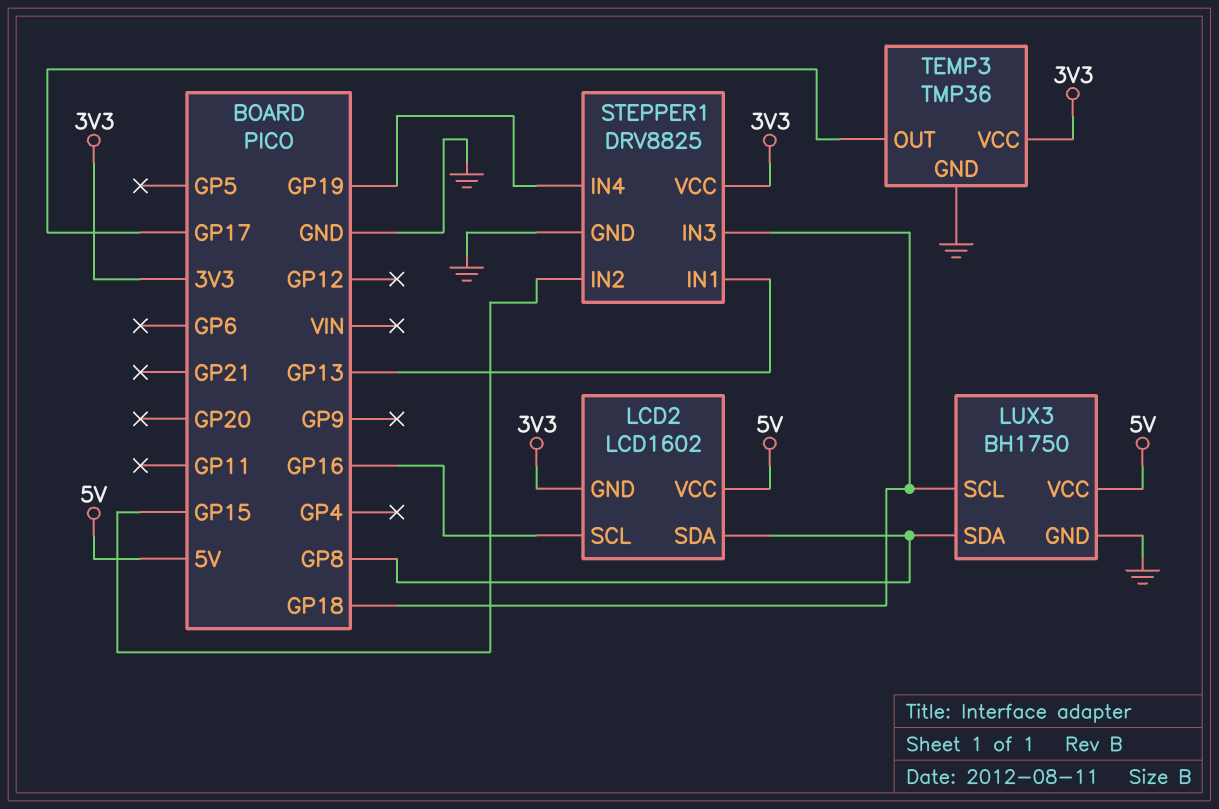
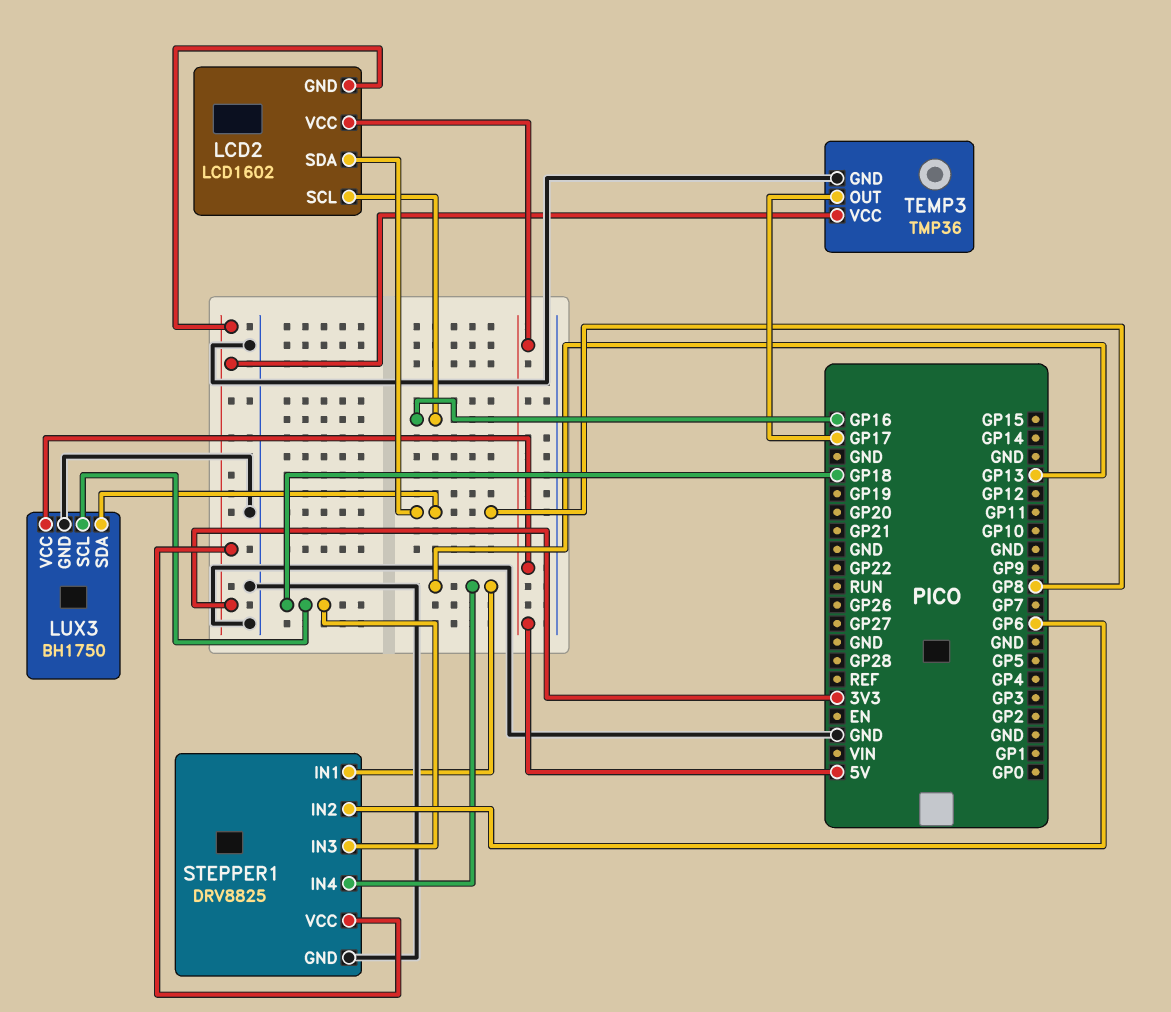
STEPPER1 pin IN2: GP15 -> GP6
STEPPER1 pin IN4: GP19 -> GP13

